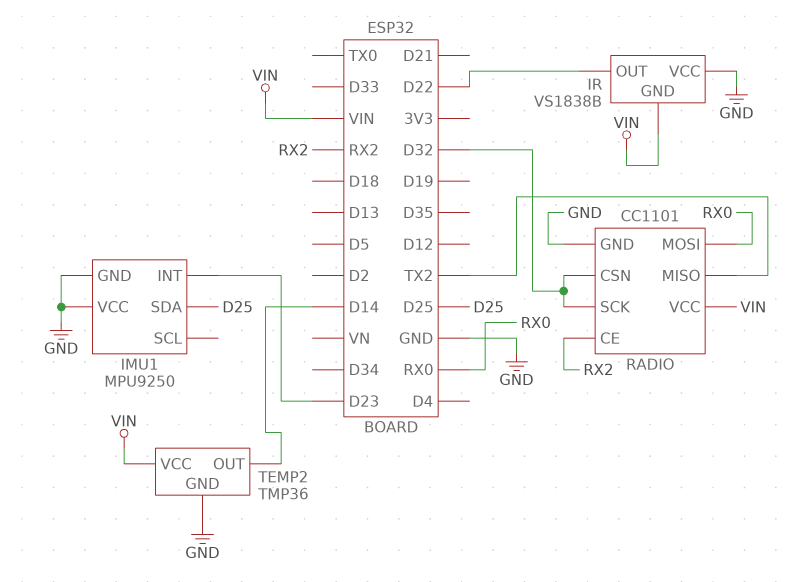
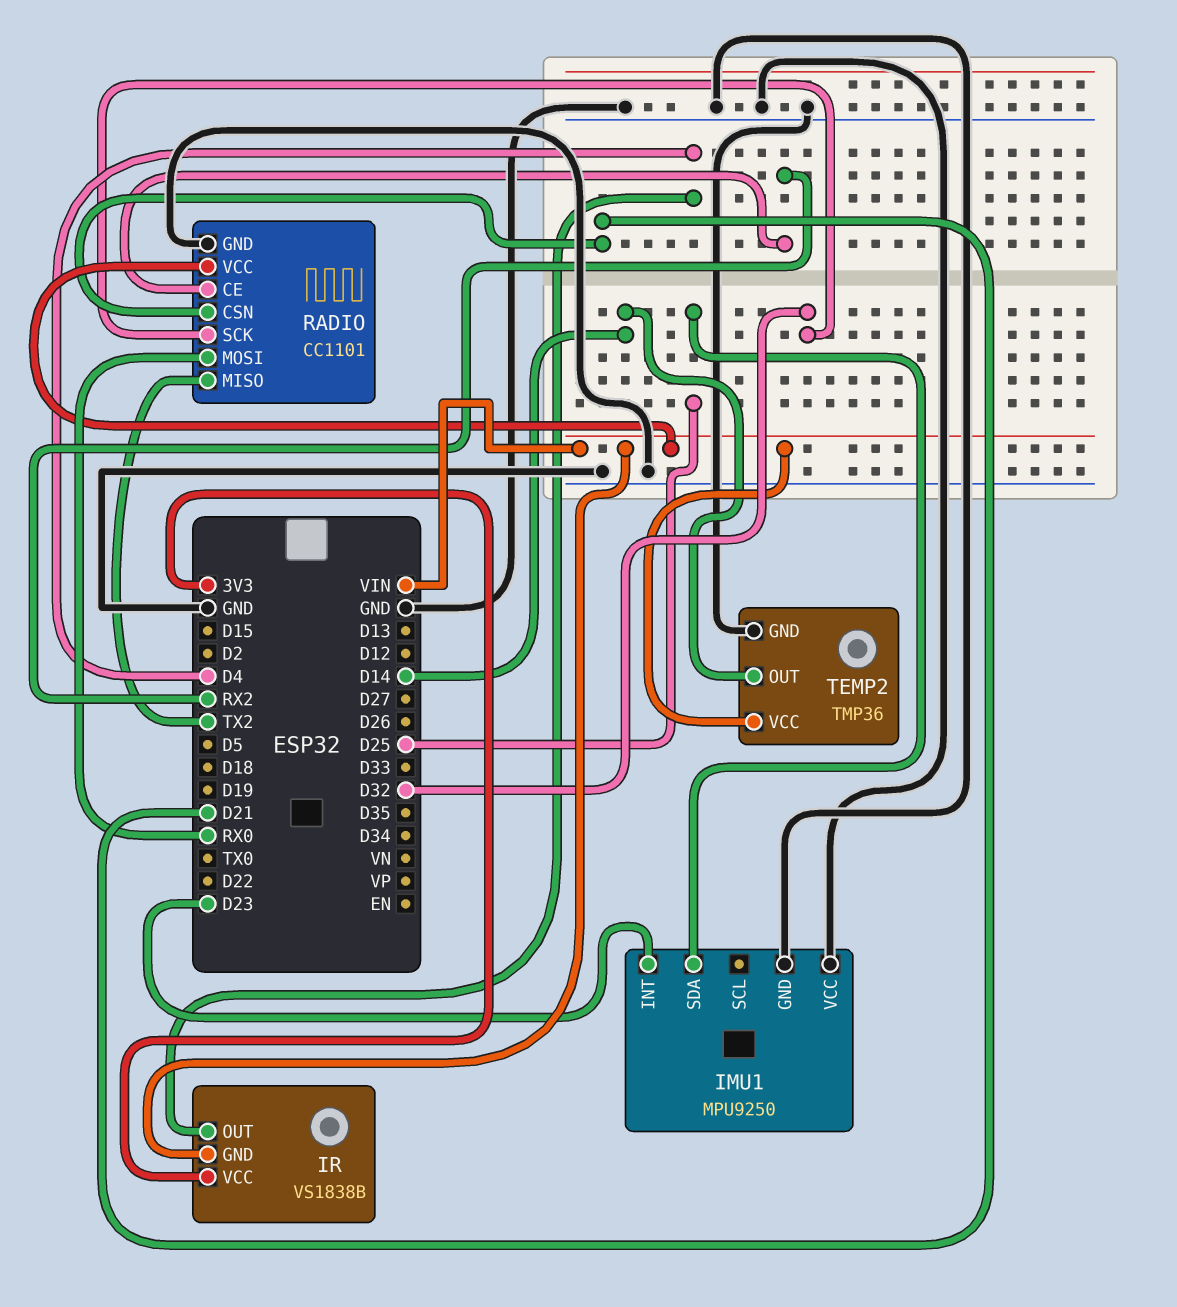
IR pin OUT: D22 -> D4
IR pin VCC: GND -> 3V3
RADIO pin CSN: D32 -> D21

